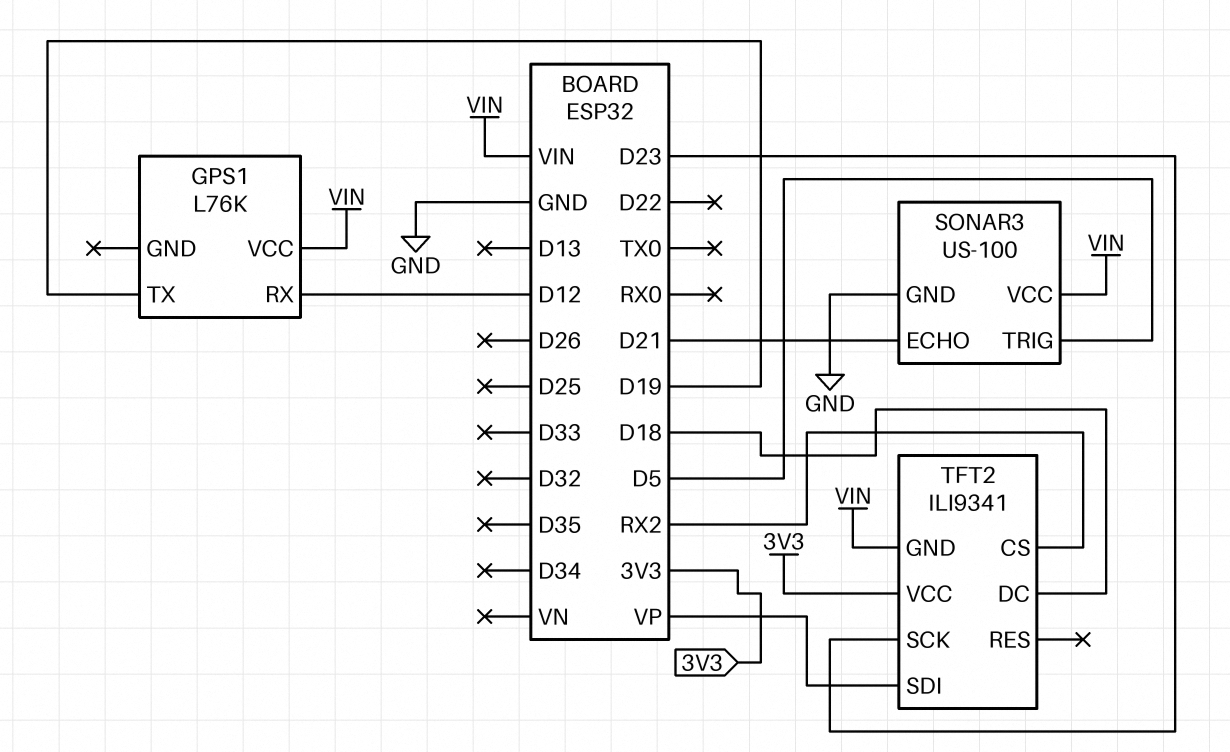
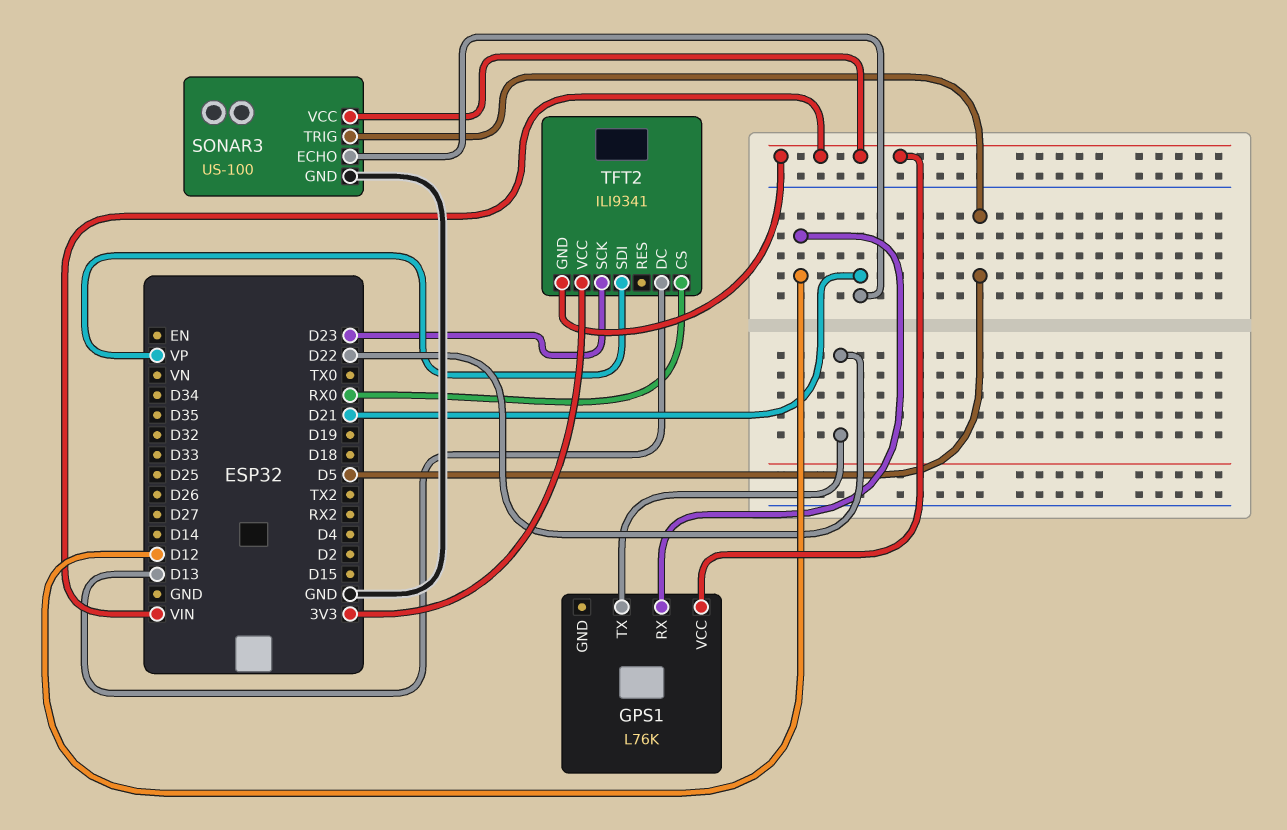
GPS1 pin TX: D19 -> D22
TFT2 pin CS: RX2 -> RX0
TFT2 pin DC: D18 -> D13

